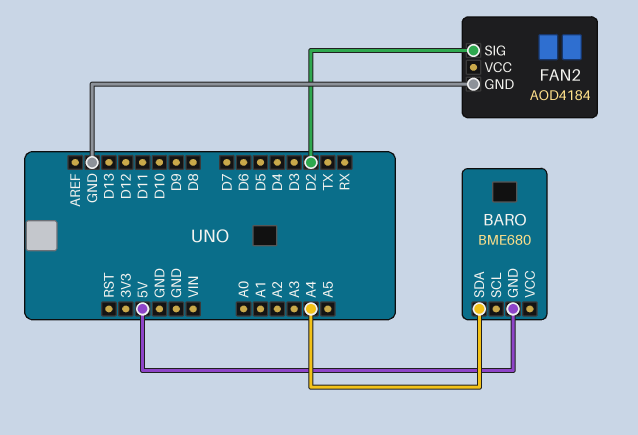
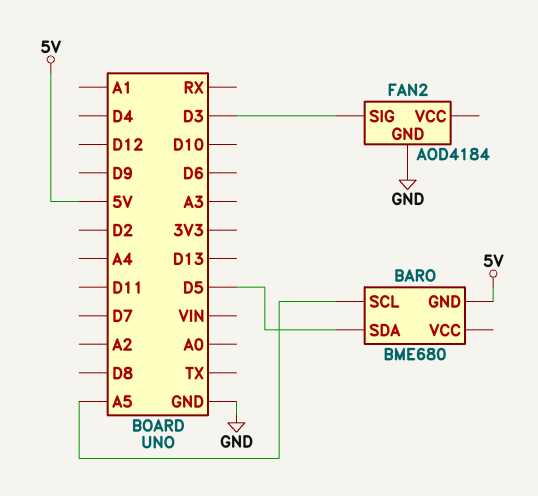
BARO pin SCL: none -> A5
BARO pin SDA: A4 -> D5
FAN2 pin SIG: D2 -> D3

